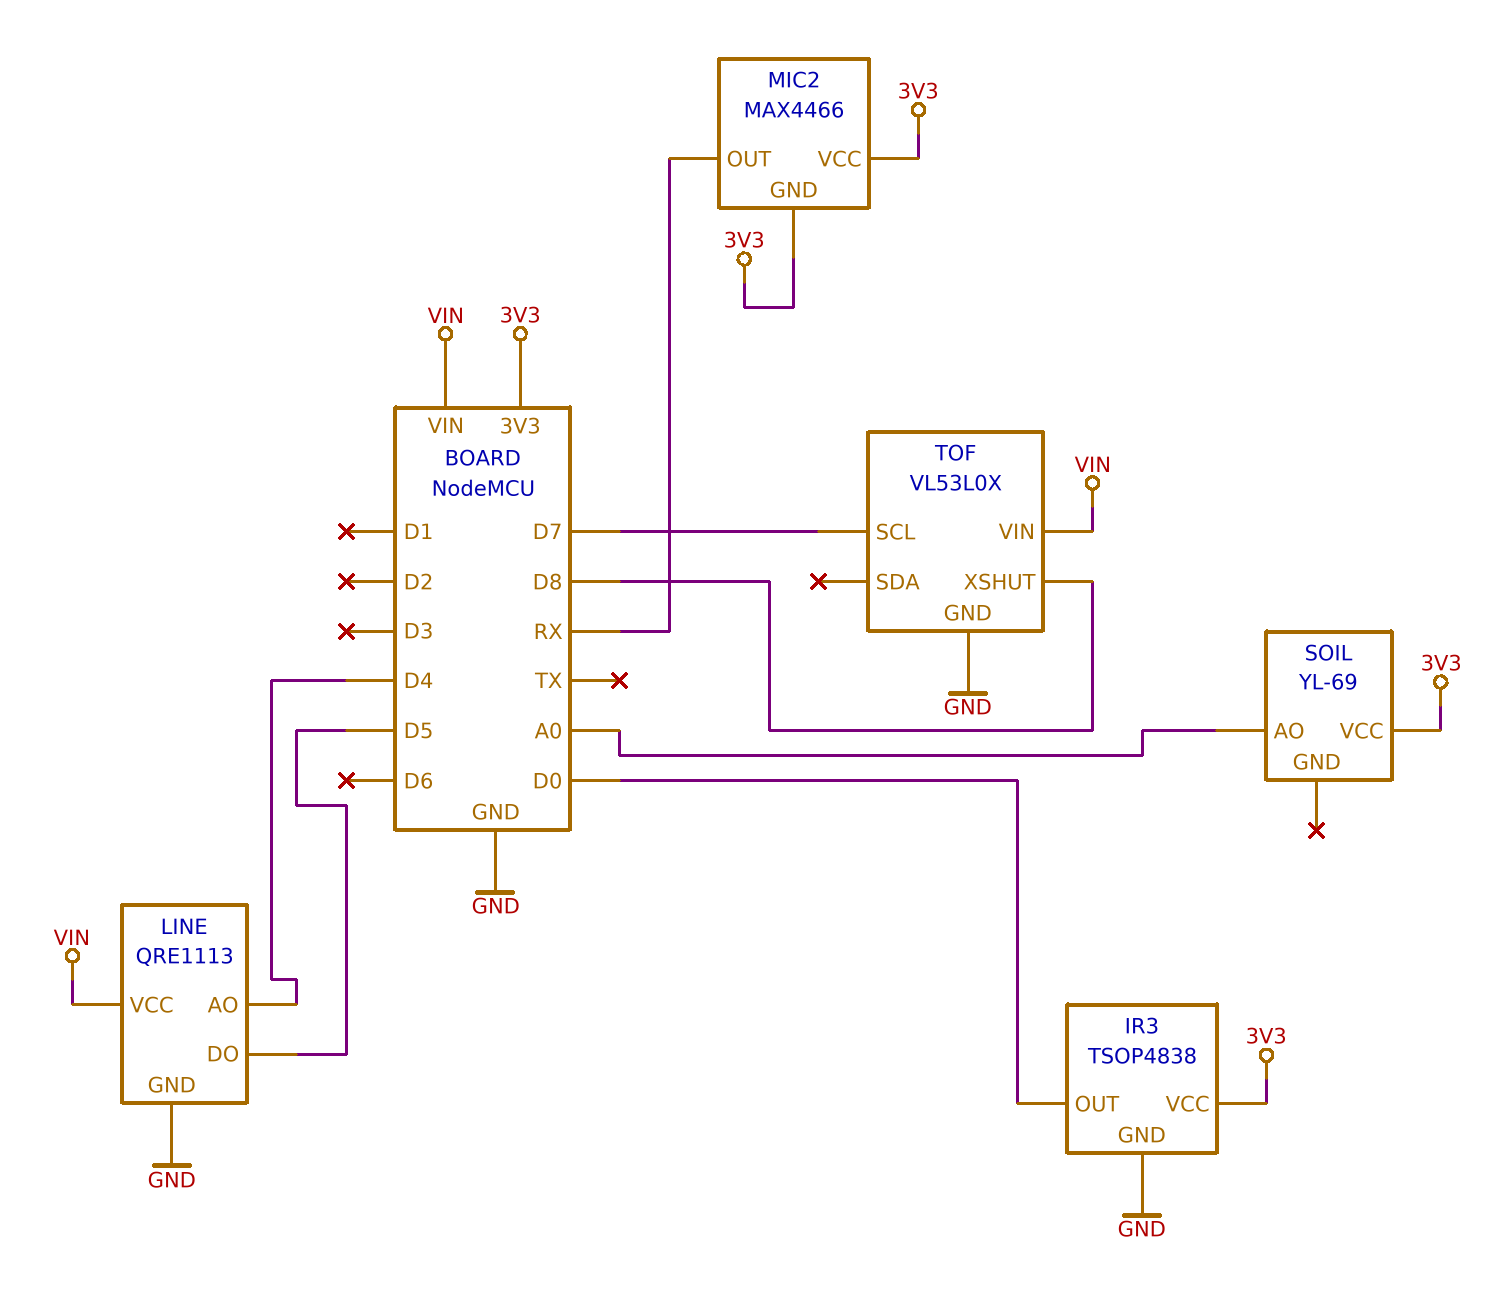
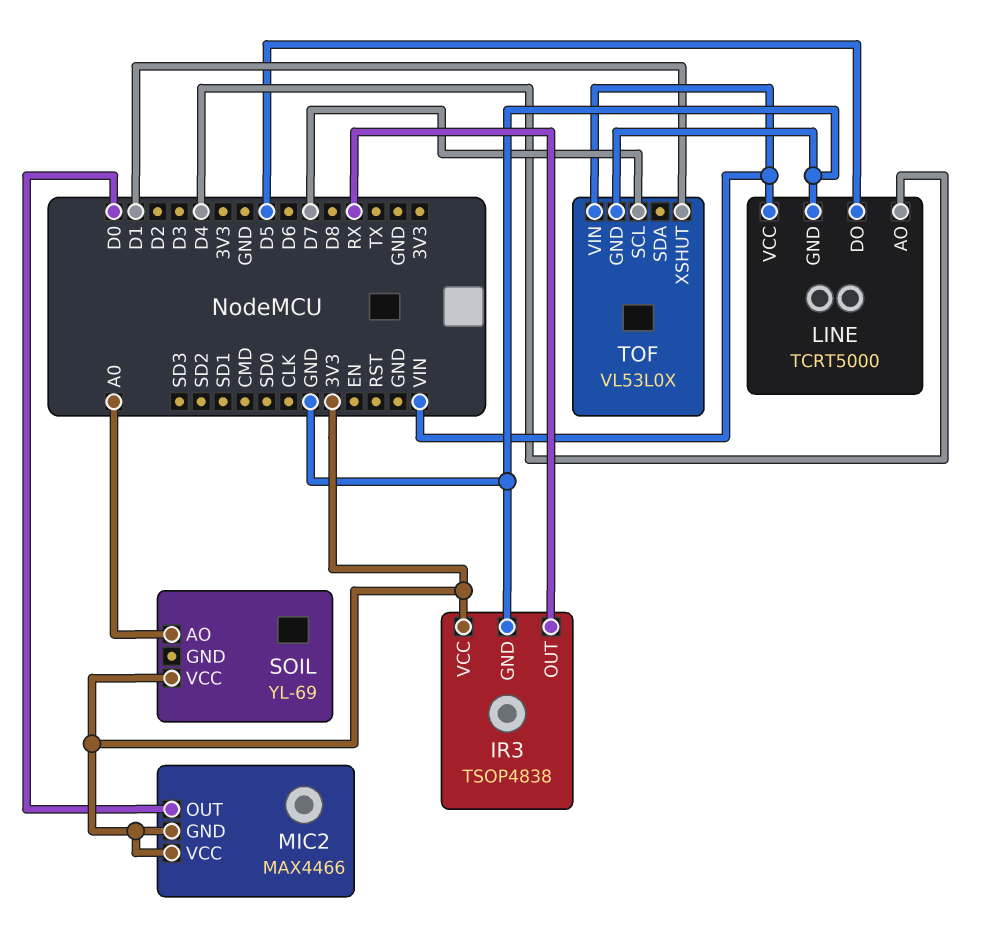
IR3 pin OUT: D0 -> RX
LINE: QRE1113 -> TCRT5000
MIC2 pin OUT: RX -> D0
TOF pin XSHUT: D8 -> D1

